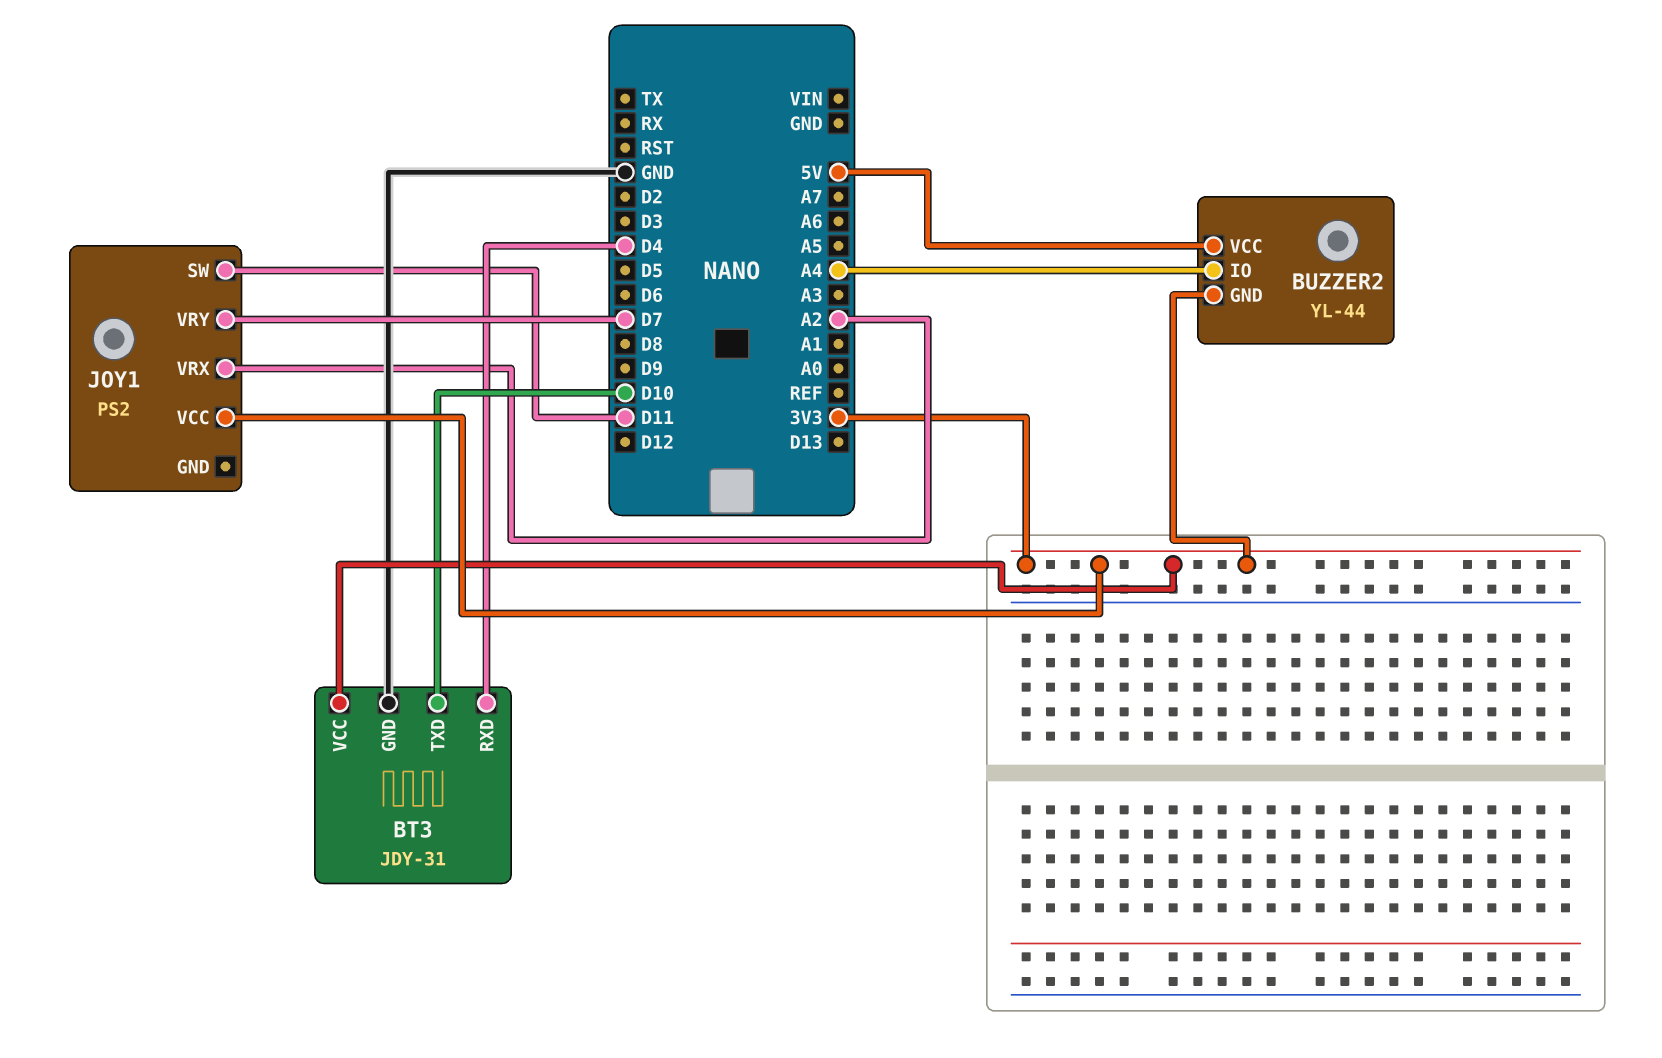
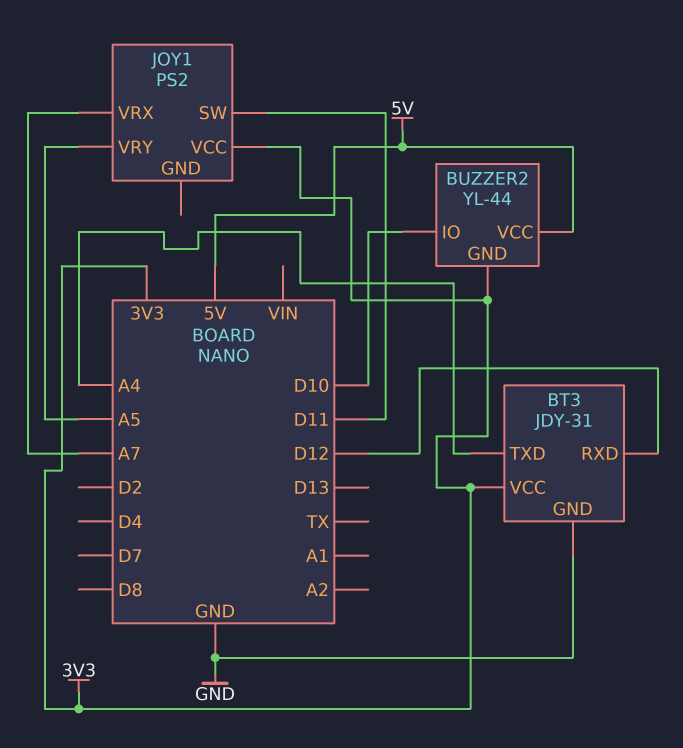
BT3 pin RXD: D4 -> D12
BT3 pin TXD: D10 -> A4
BUZZER2 pin IO: A4 -> D10
JOY1 pin VRX: A2 -> A7
JOY1 pin VRY: D7 -> A5

